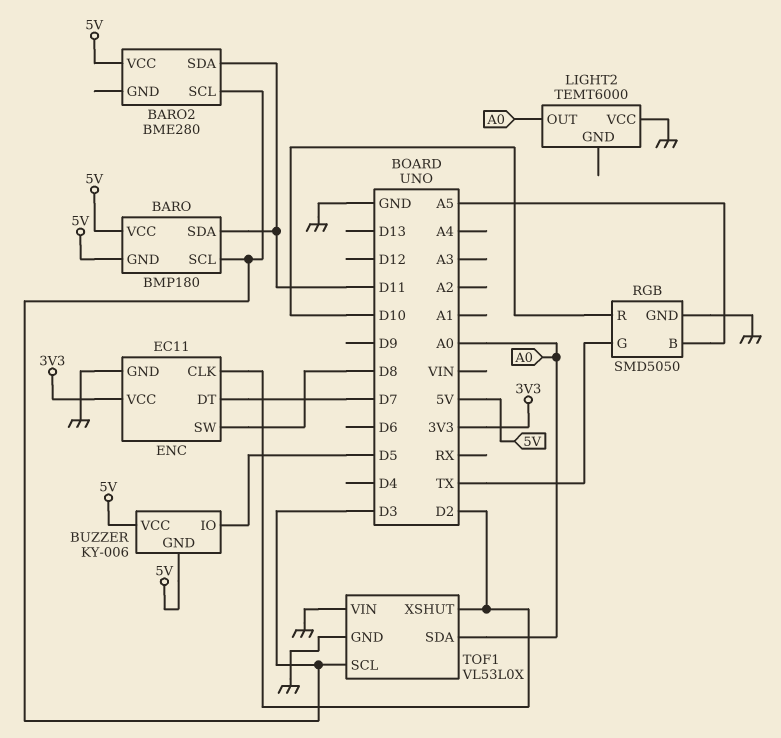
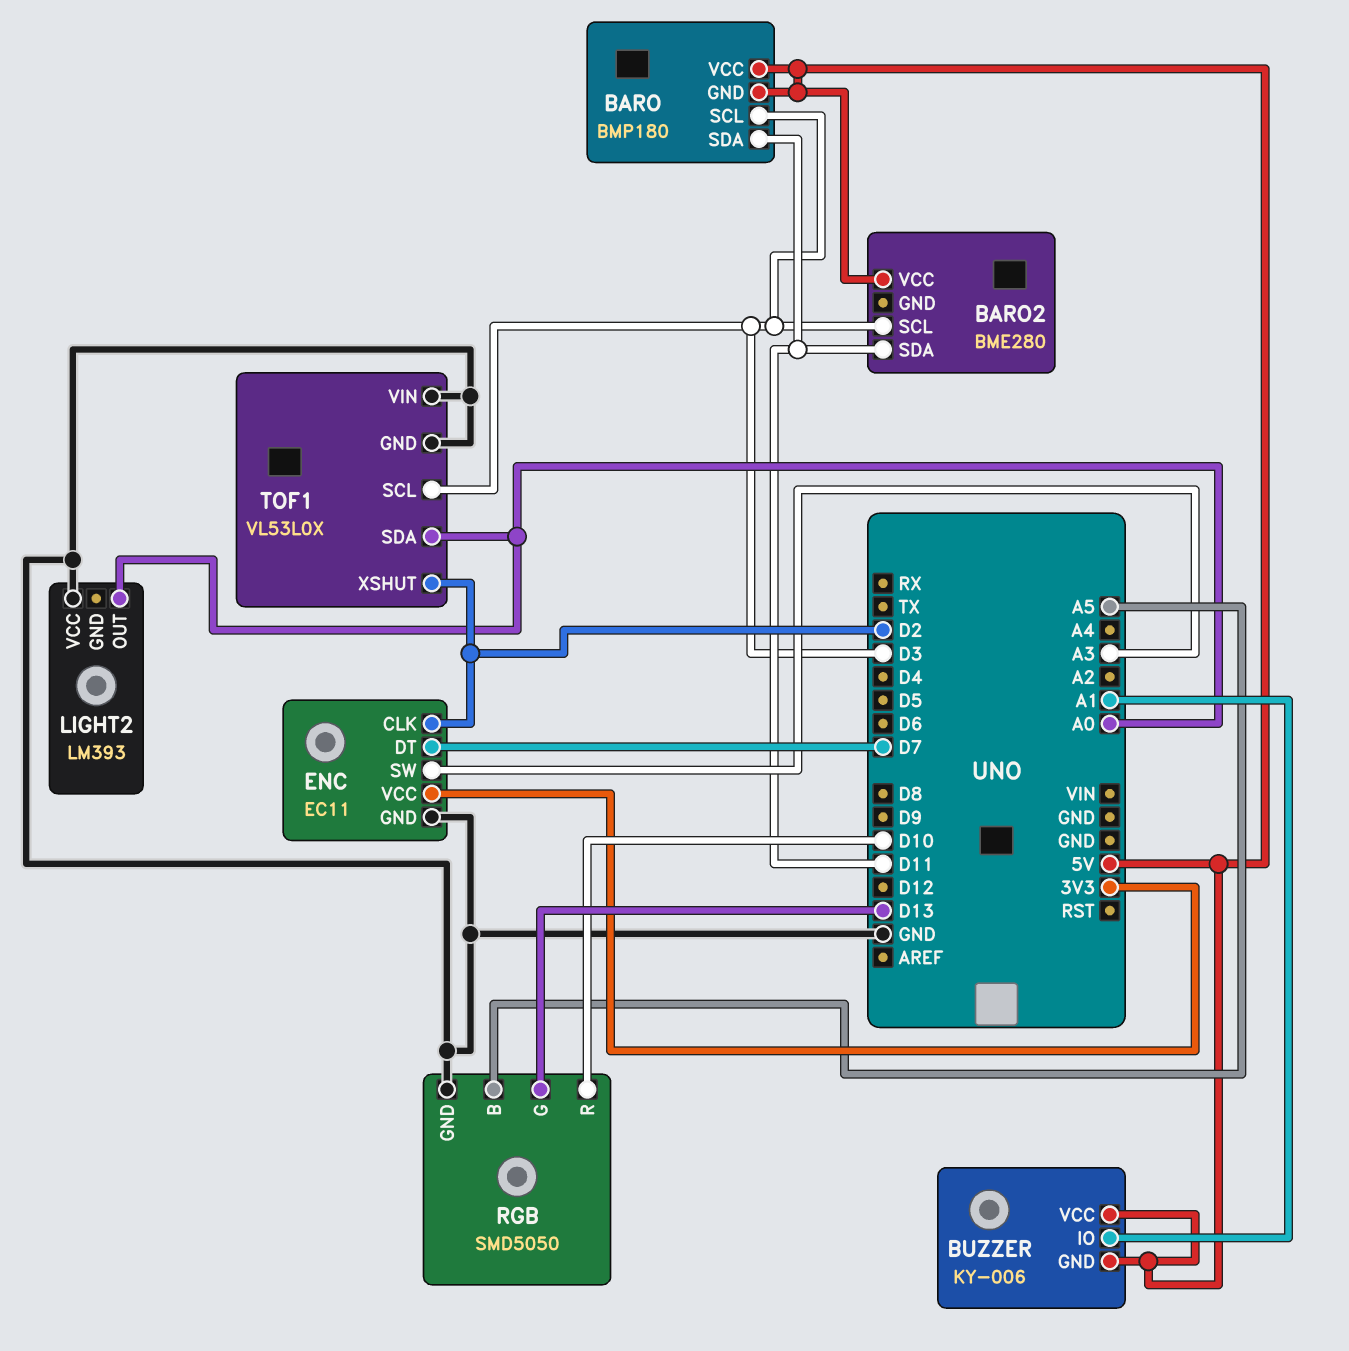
BUZZER pin IO: D5 -> A1
ENC pin SW: D8 -> A3
LIGHT2: TEMT6000 -> LM393
RGB pin G: TX -> D13

